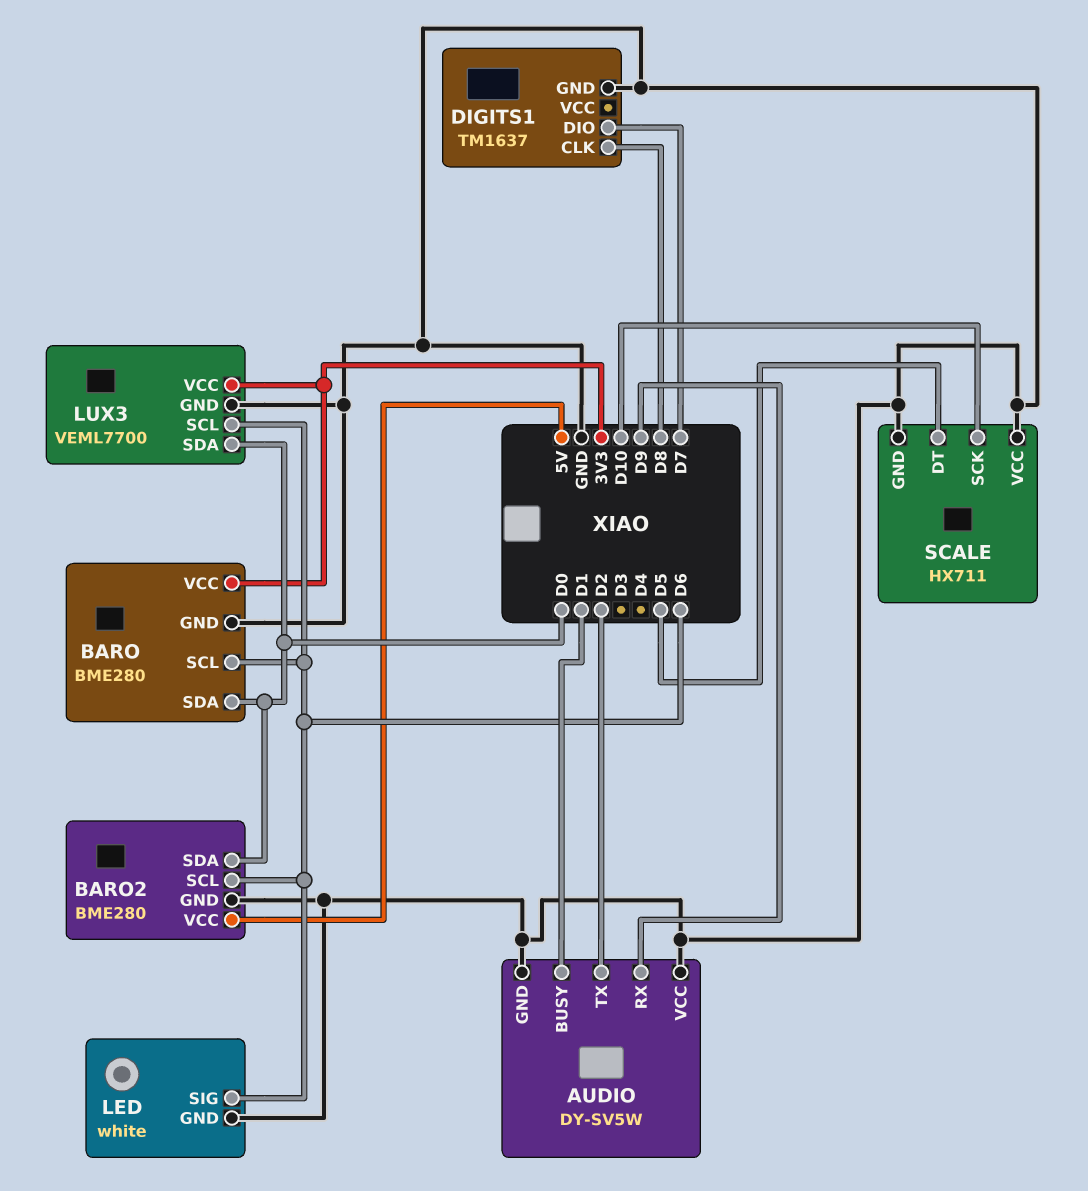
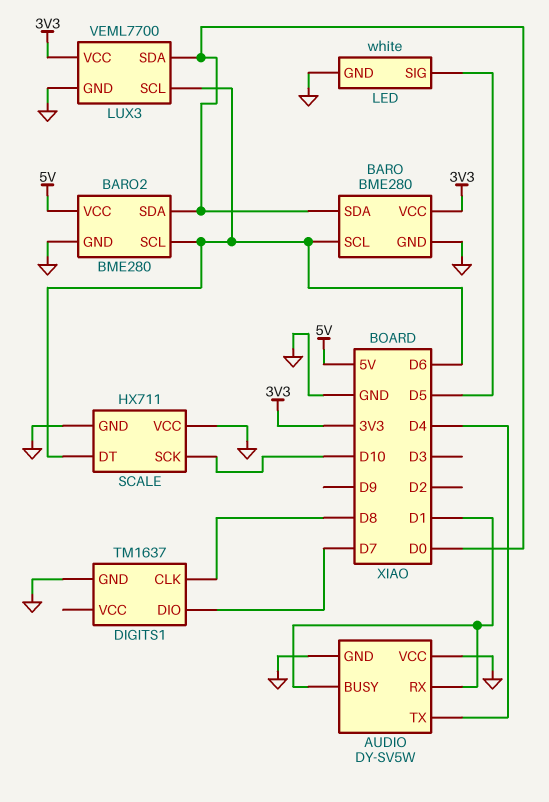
AUDIO pin RX: D9 -> D1
AUDIO pin TX: D2 -> D4
LED pin SIG: D6 -> D5
SCALE pin DT: D5 -> D6

